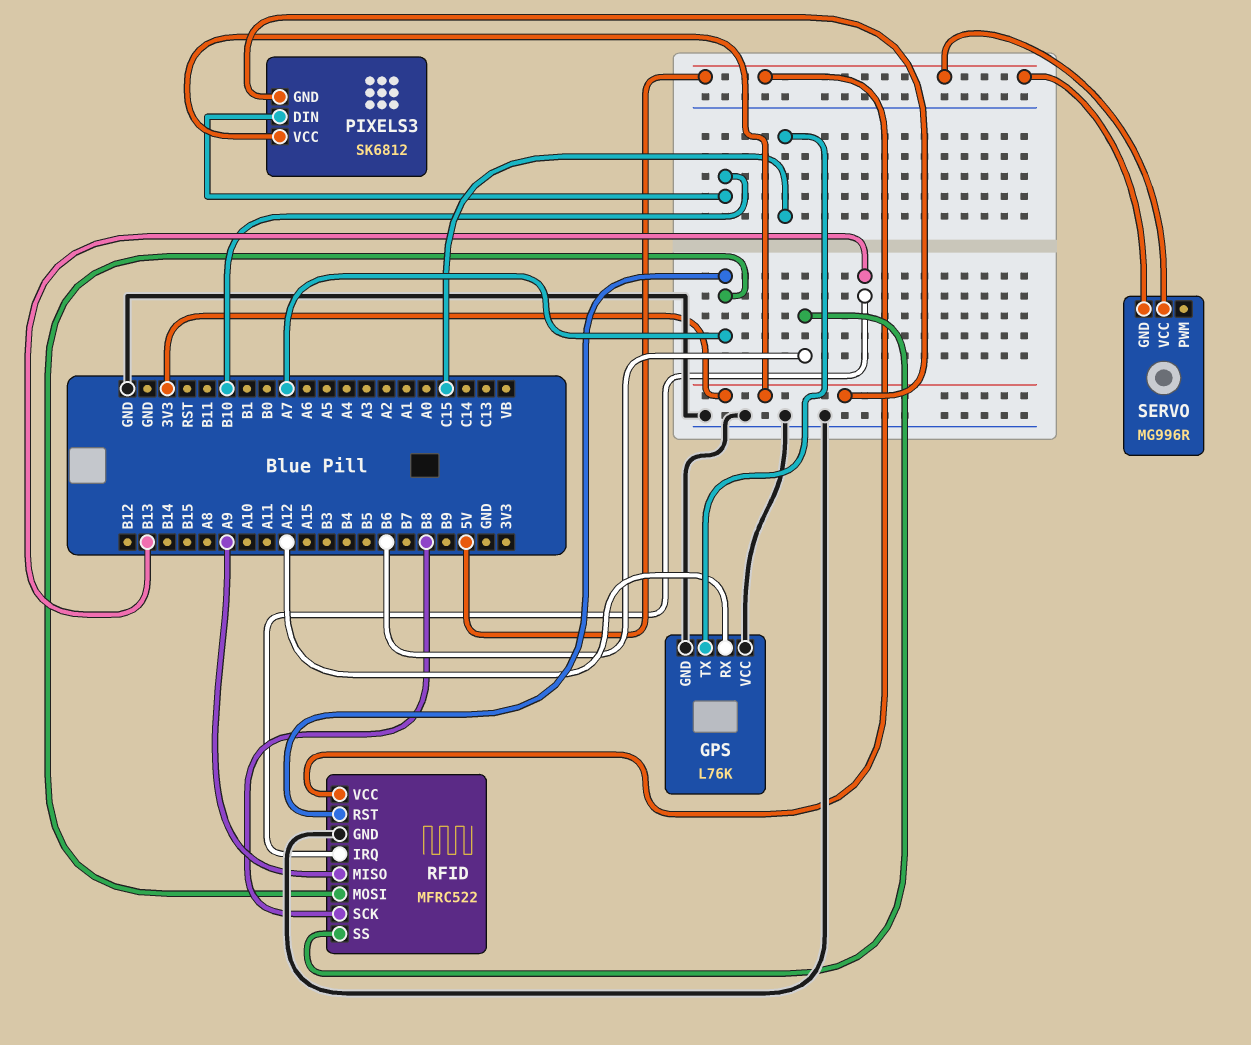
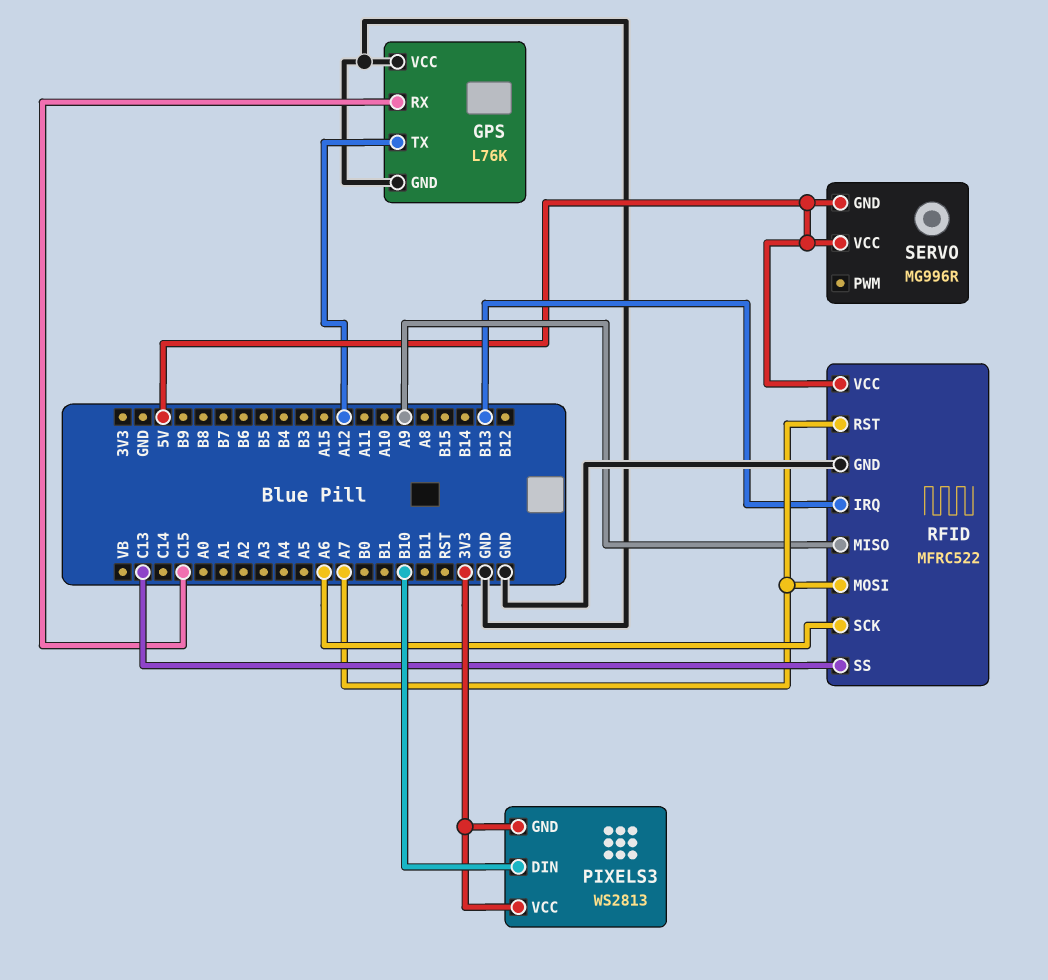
GPS pin RX: A12 -> C15
GPS pin TX: C15 -> A12
PIXELS3: SK6812 -> WS2813
RFID pin SCK: B8 -> A6
RFID pin SS: B6 -> C13

